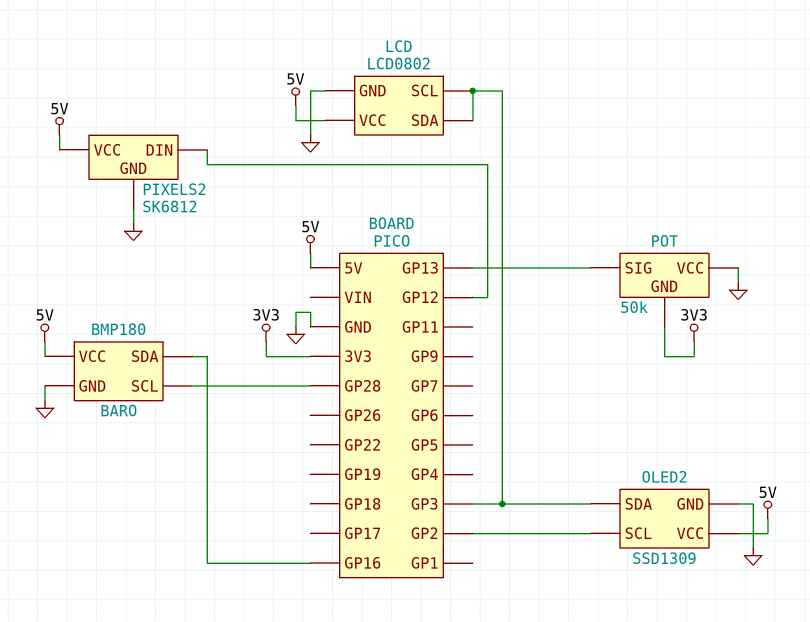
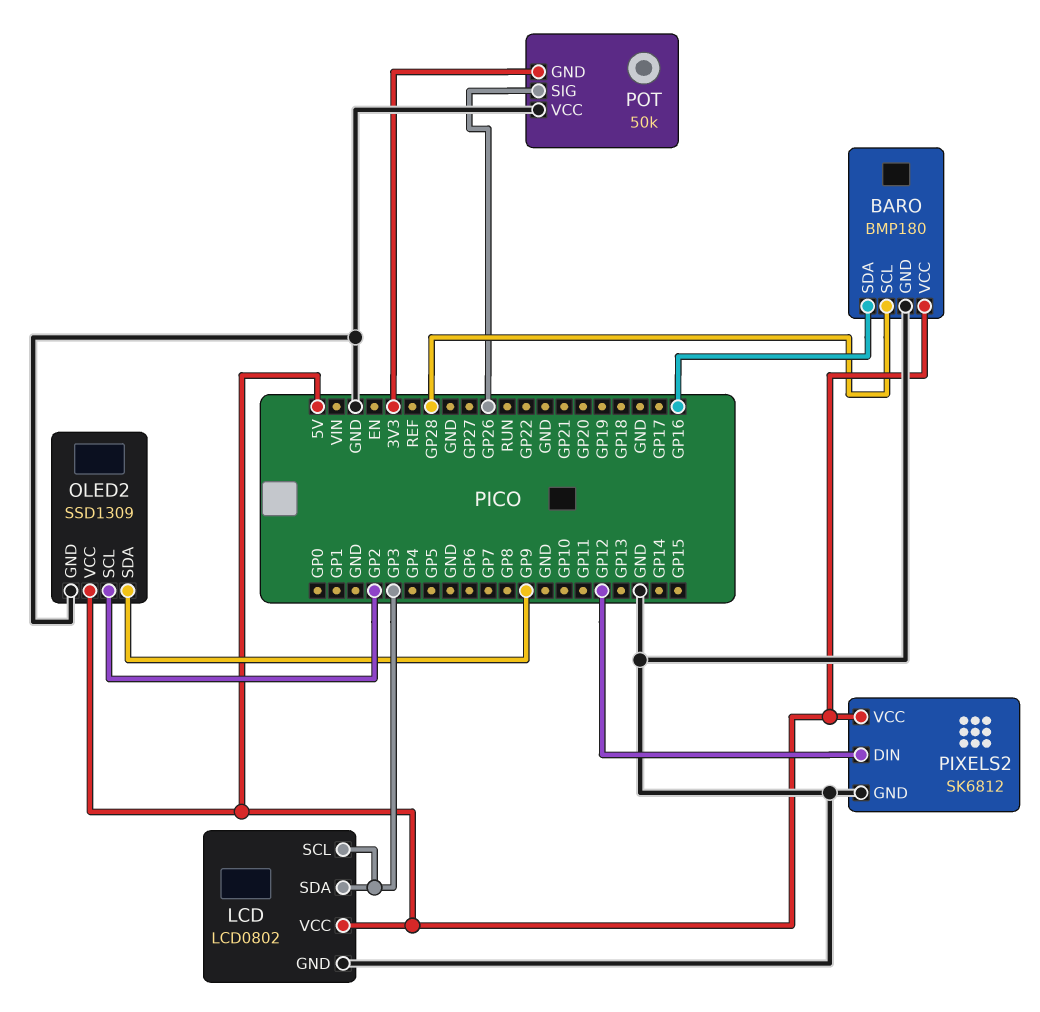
OLED2 pin SDA: GP3 -> GP9
POT pin SIG: GP13 -> GP26

